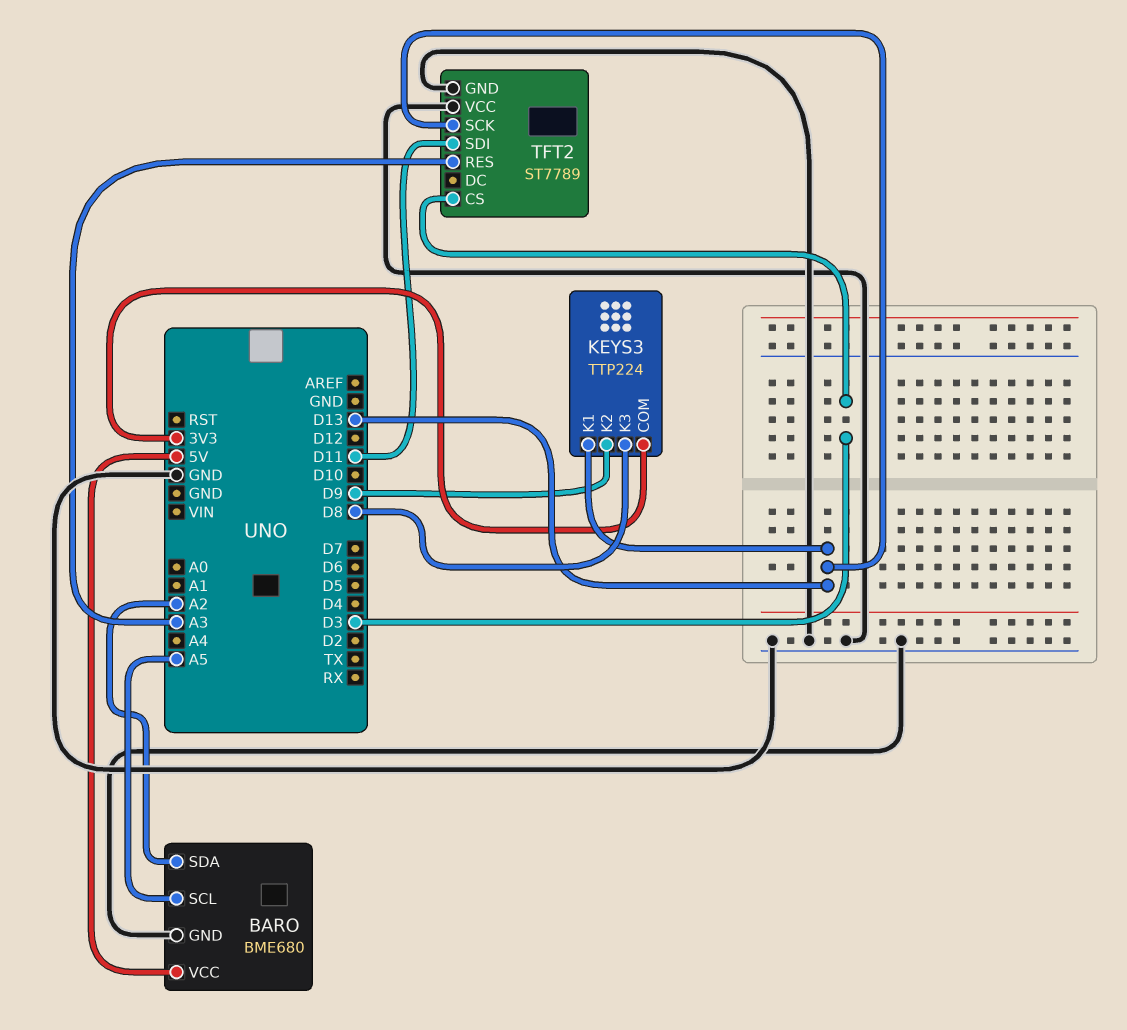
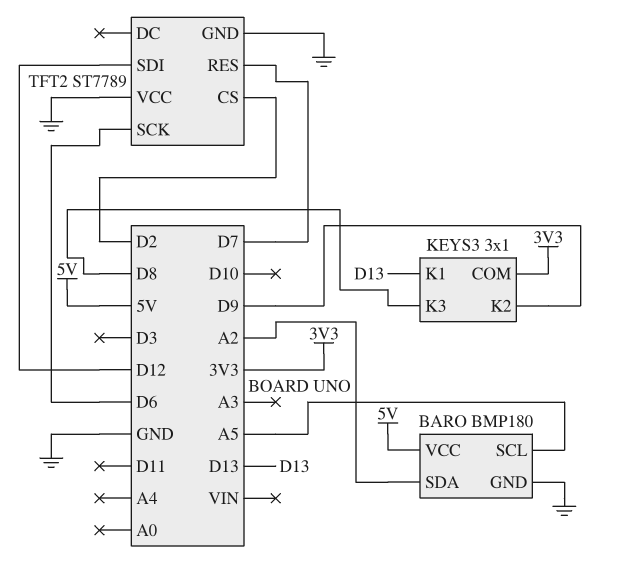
BARO: BME680 -> BMP180
KEYS3: TTP224 -> 3x1
TFT2 pin CS: D3 -> D2
TFT2 pin RES: A3 -> D7
TFT2 pin SCK: D13 -> D6
TFT2 pin SDI: D11 -> D12

